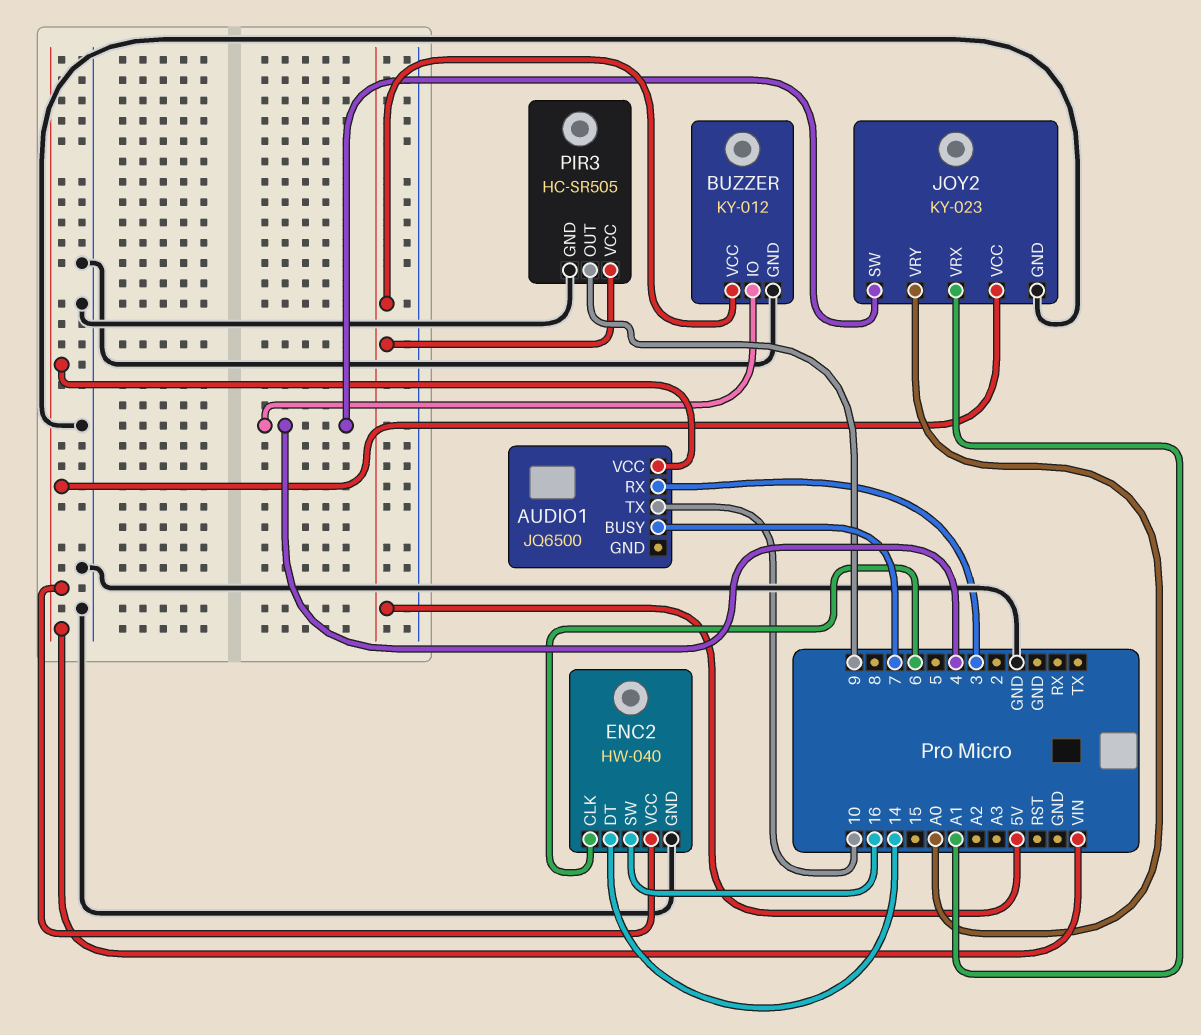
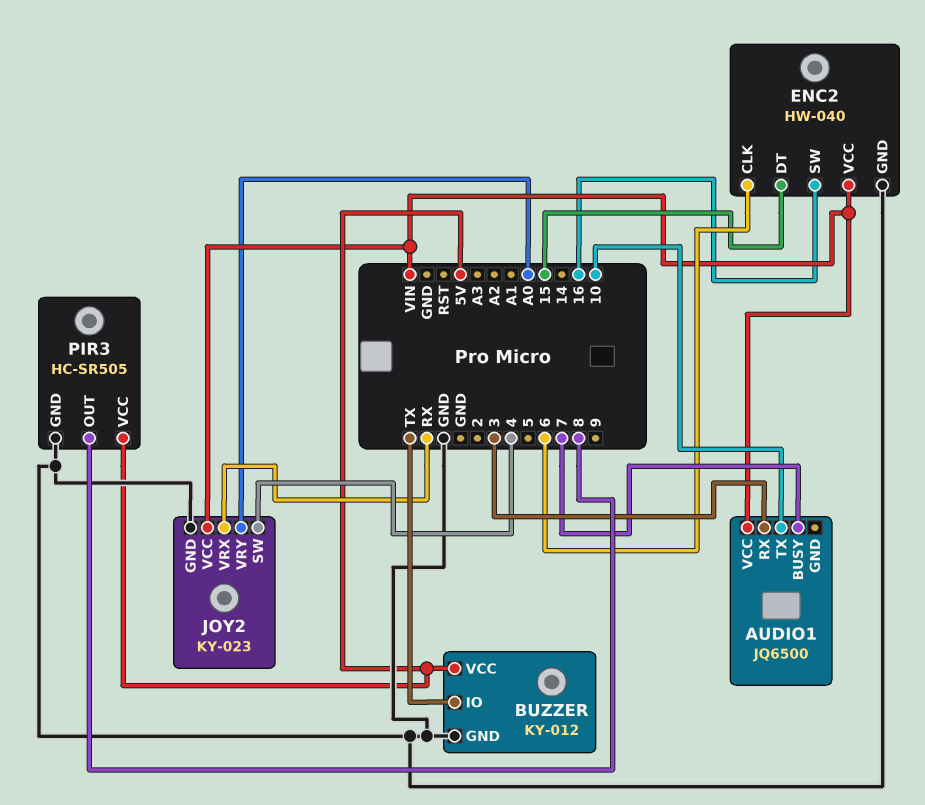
BUZZER pin IO: 4 -> TX
ENC2 pin DT: 14 -> 15
JOY2 pin VRX: A1 -> RX
PIR3 pin OUT: 9 -> 8

